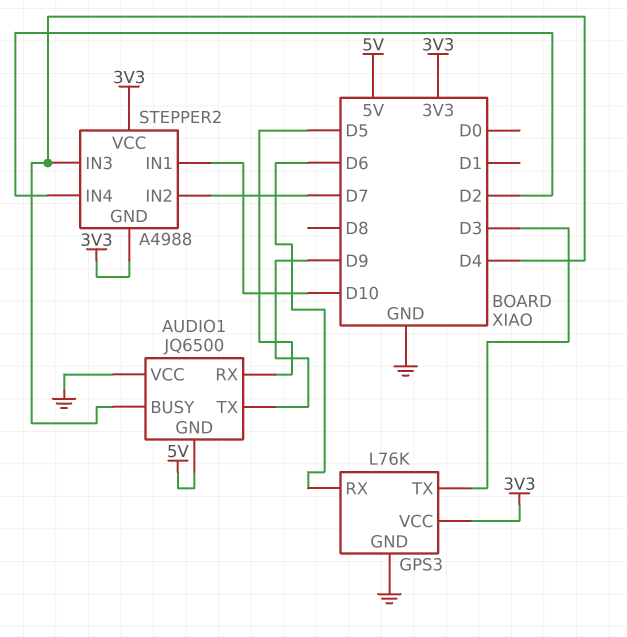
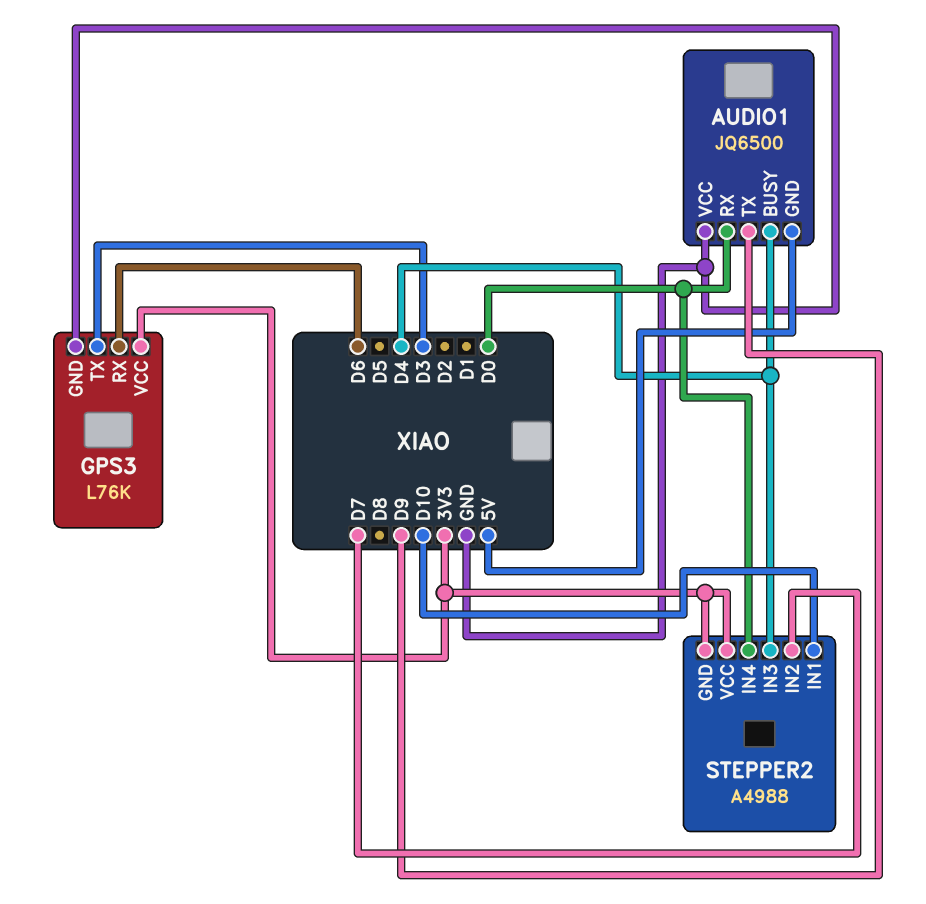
AUDIO1 pin RX: D5 -> D0
STEPPER2 pin IN4: D2 -> D0

